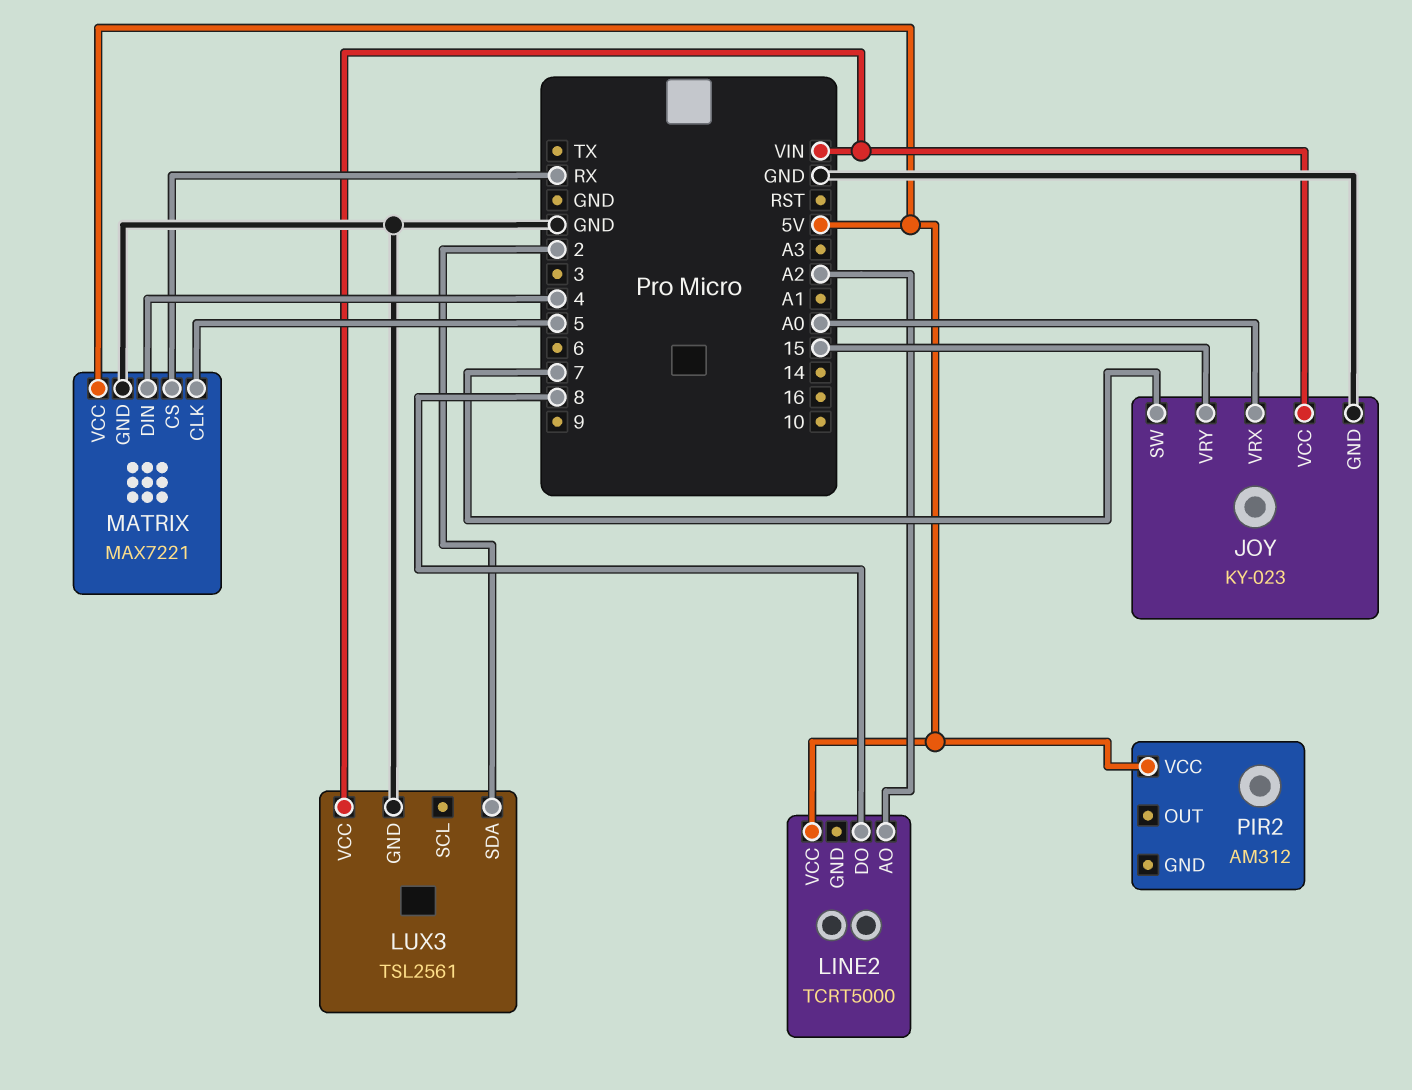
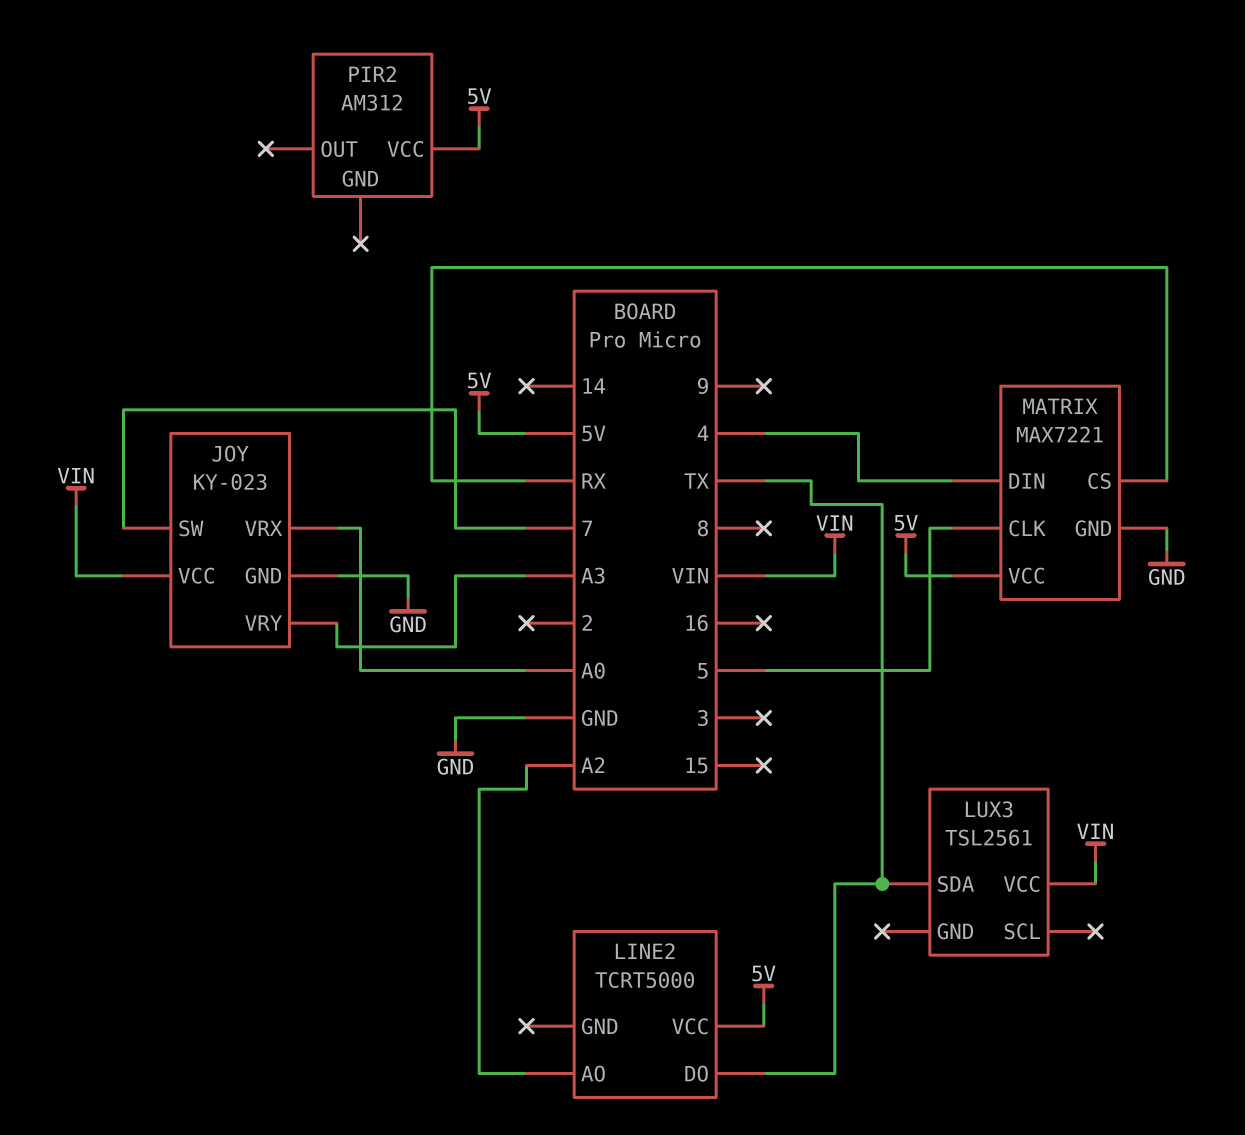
JOY pin VRY: 15 -> A3
LINE2 pin DO: 8 -> TX
LUX3 pin GND: GND -> none
LUX3 pin SDA: 2 -> TX

